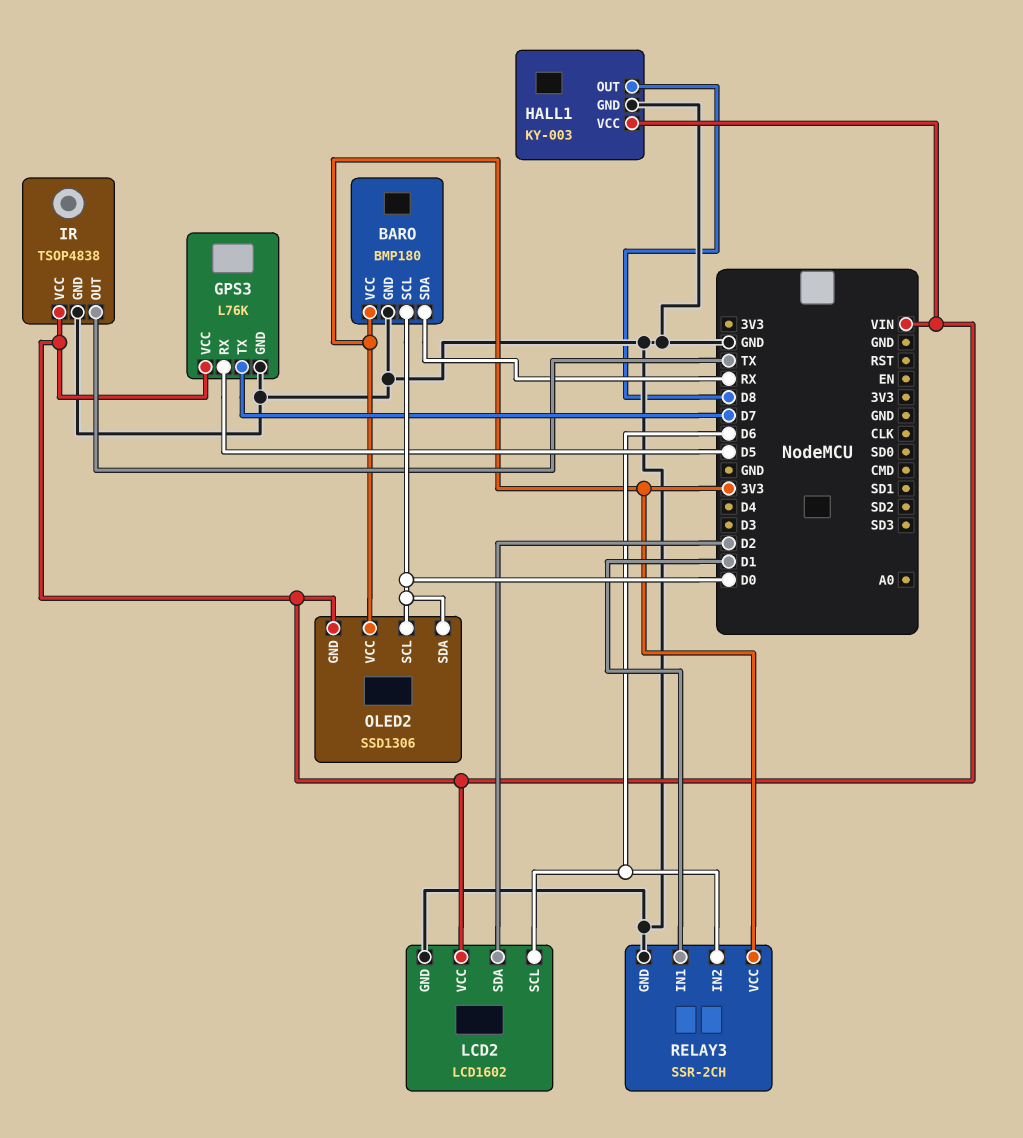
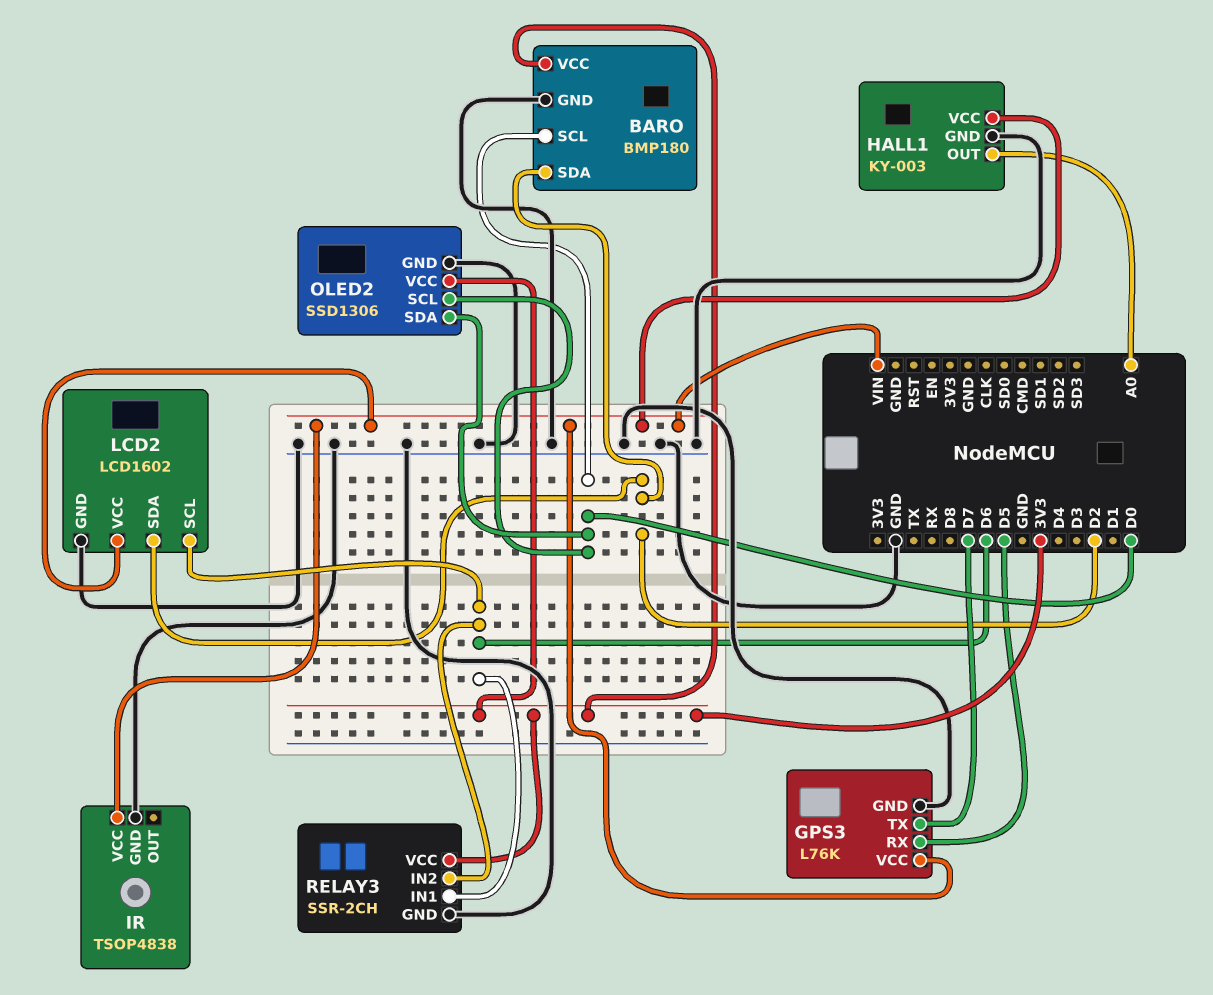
BARO pin SDA: RX -> D2
HALL1 pin OUT: D8 -> A0
IR pin OUT: TX -> none
OLED2 pin GND: VIN -> GND
RELAY3 pin IN1: D1 -> D6

